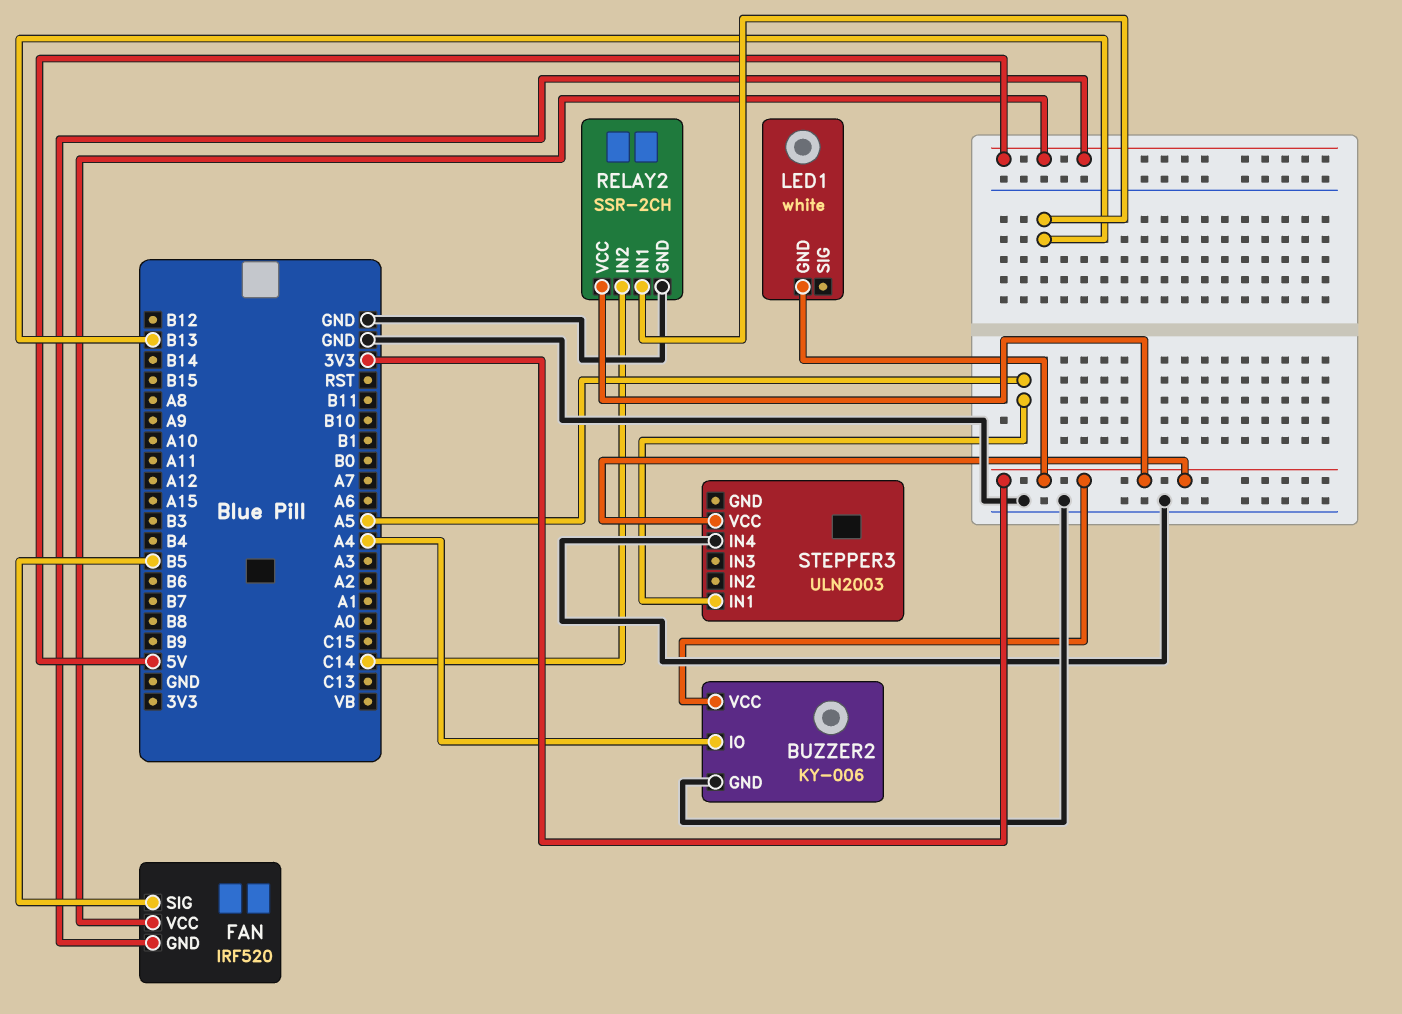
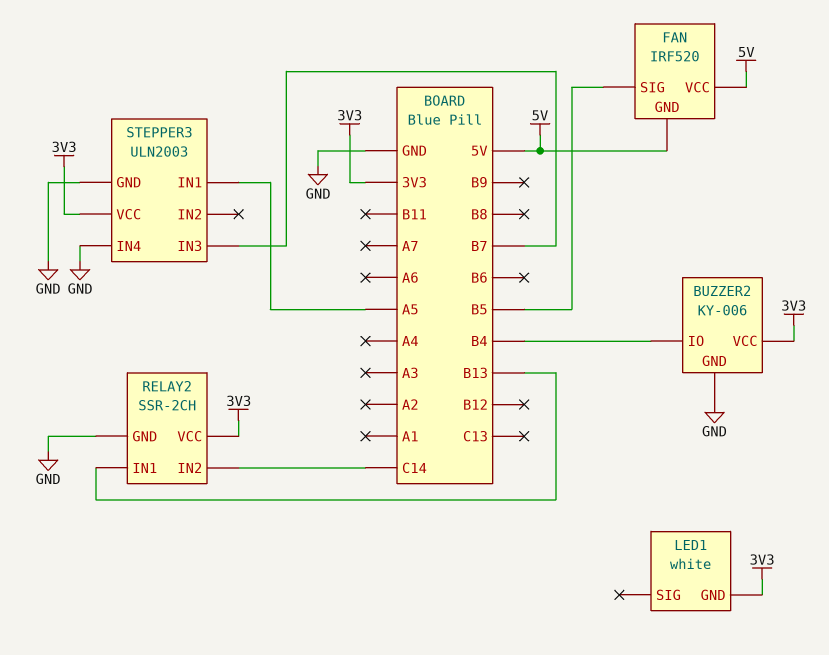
BUZZER2 pin IO: A4 -> B4
STEPPER3 pin GND: none -> GND
STEPPER3 pin IN3: none -> B7

